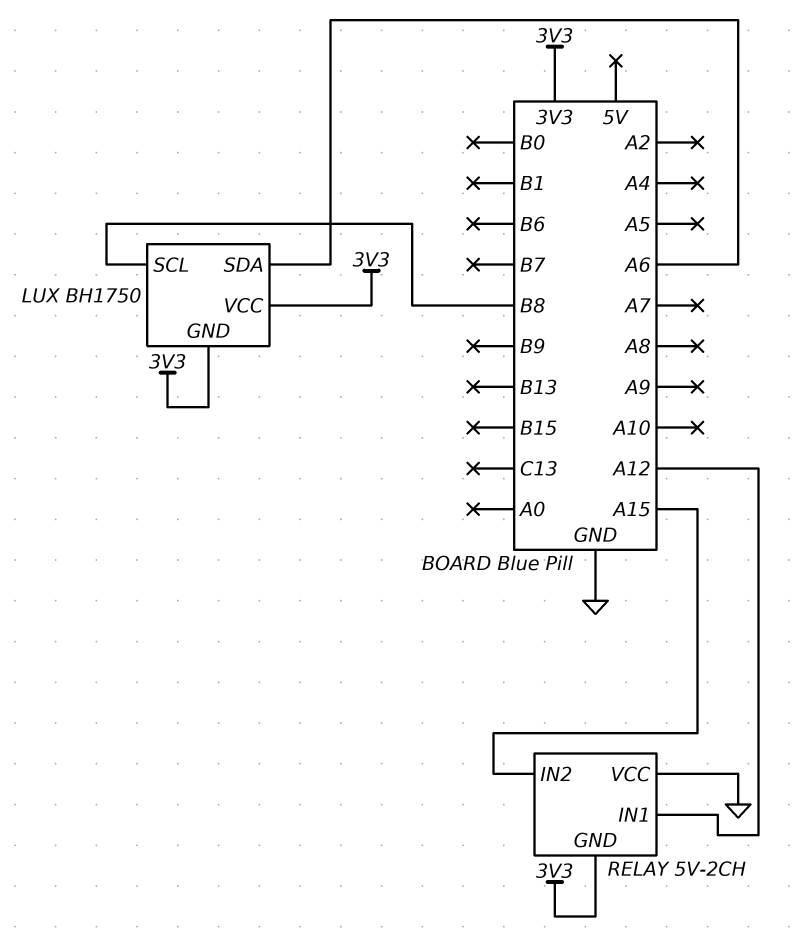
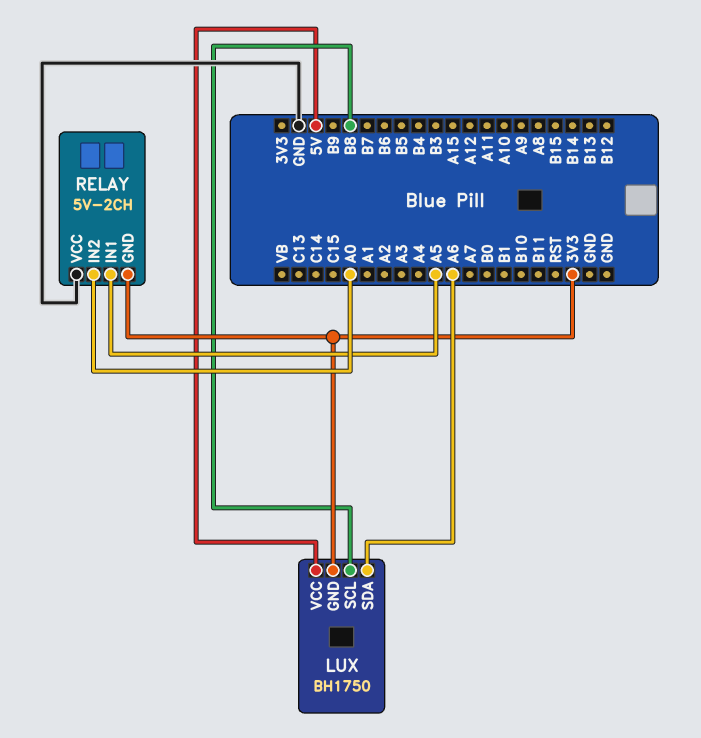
LUX pin VCC: 3V3 -> 5V
RELAY pin IN1: A12 -> A5
RELAY pin IN2: A15 -> A0

